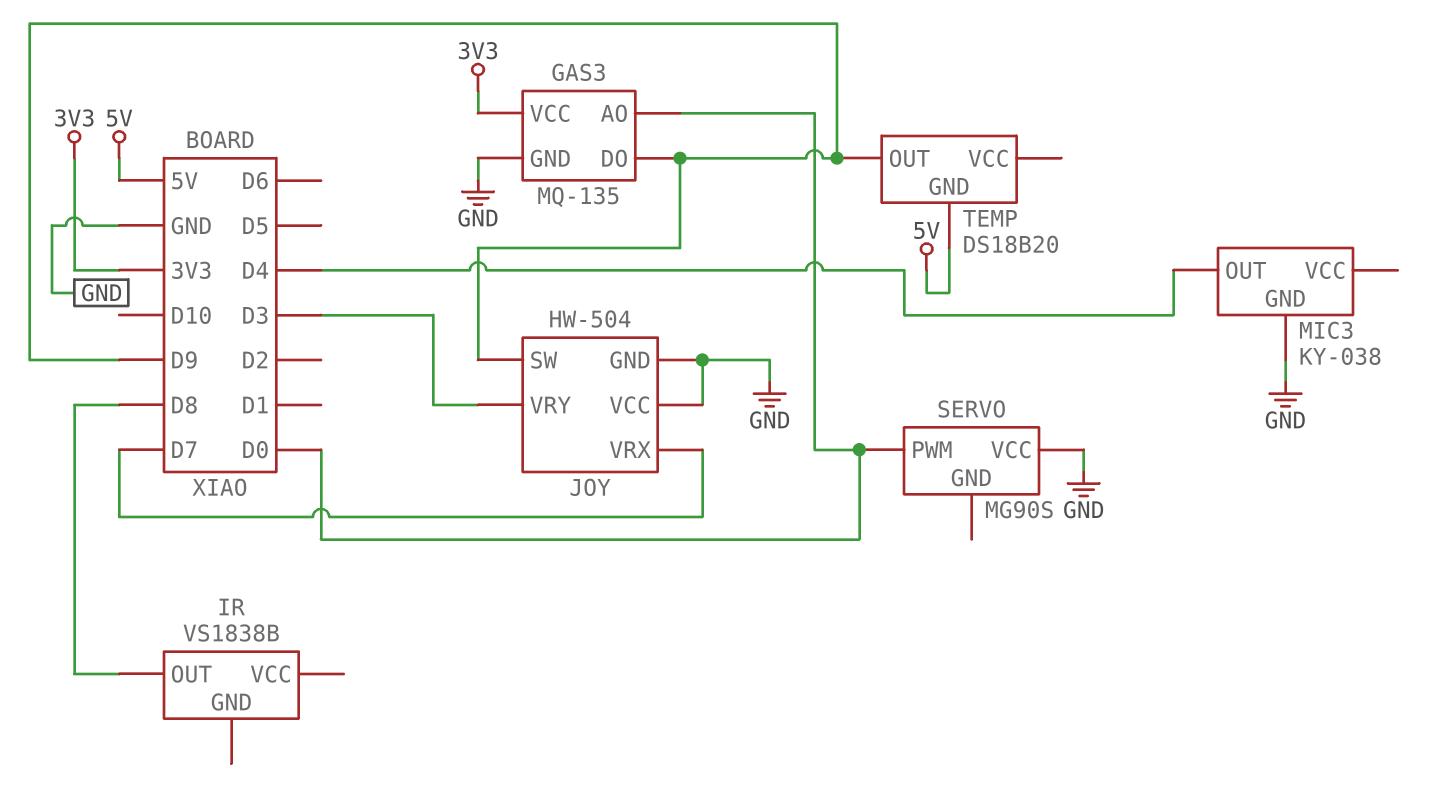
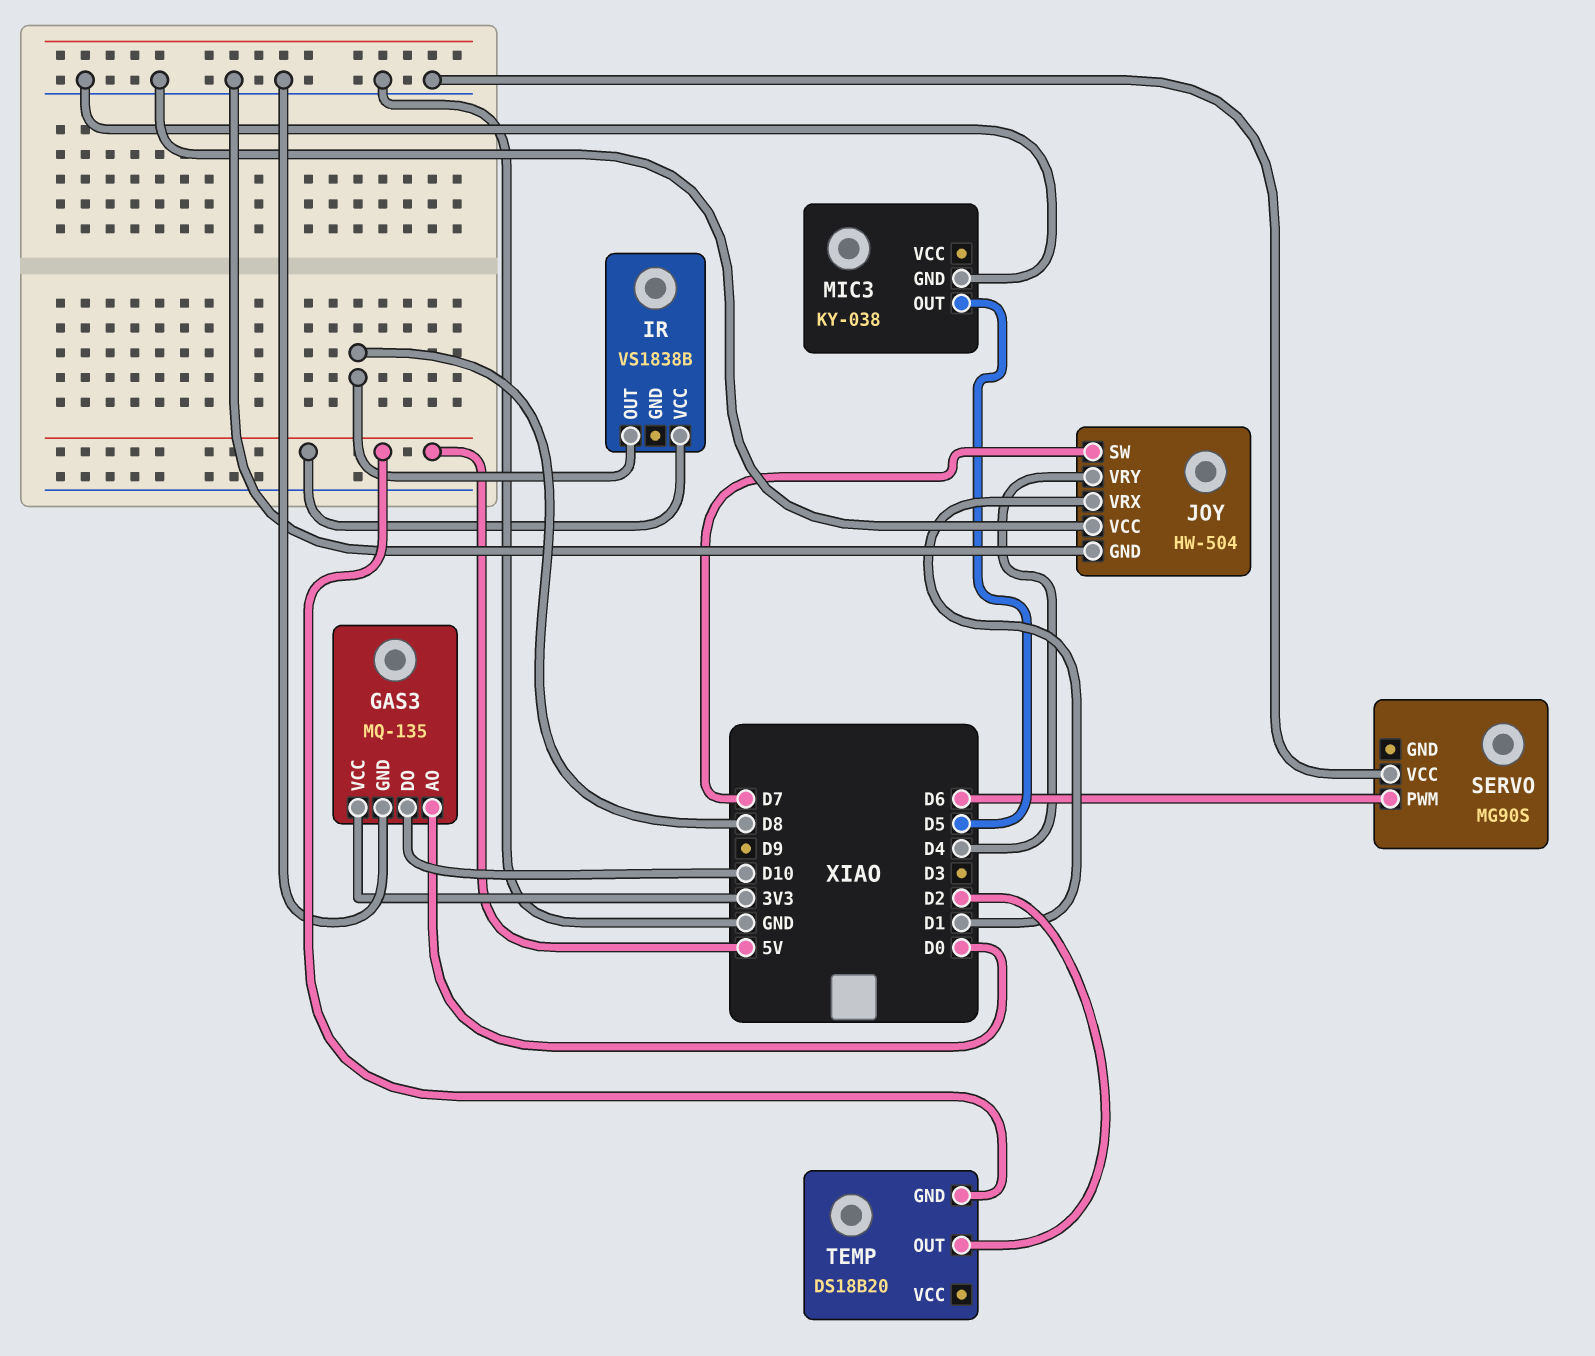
GAS3 pin DO: D9 -> D10
IR pin VCC: none -> 5V
JOY pin SW: D9 -> D7
JOY pin VRX: D7 -> D1
JOY pin VRY: D3 -> D4
MIC3 pin OUT: D4 -> D5
SERVO pin PWM: D0 -> D6
TEMP pin OUT: D9 -> D2

